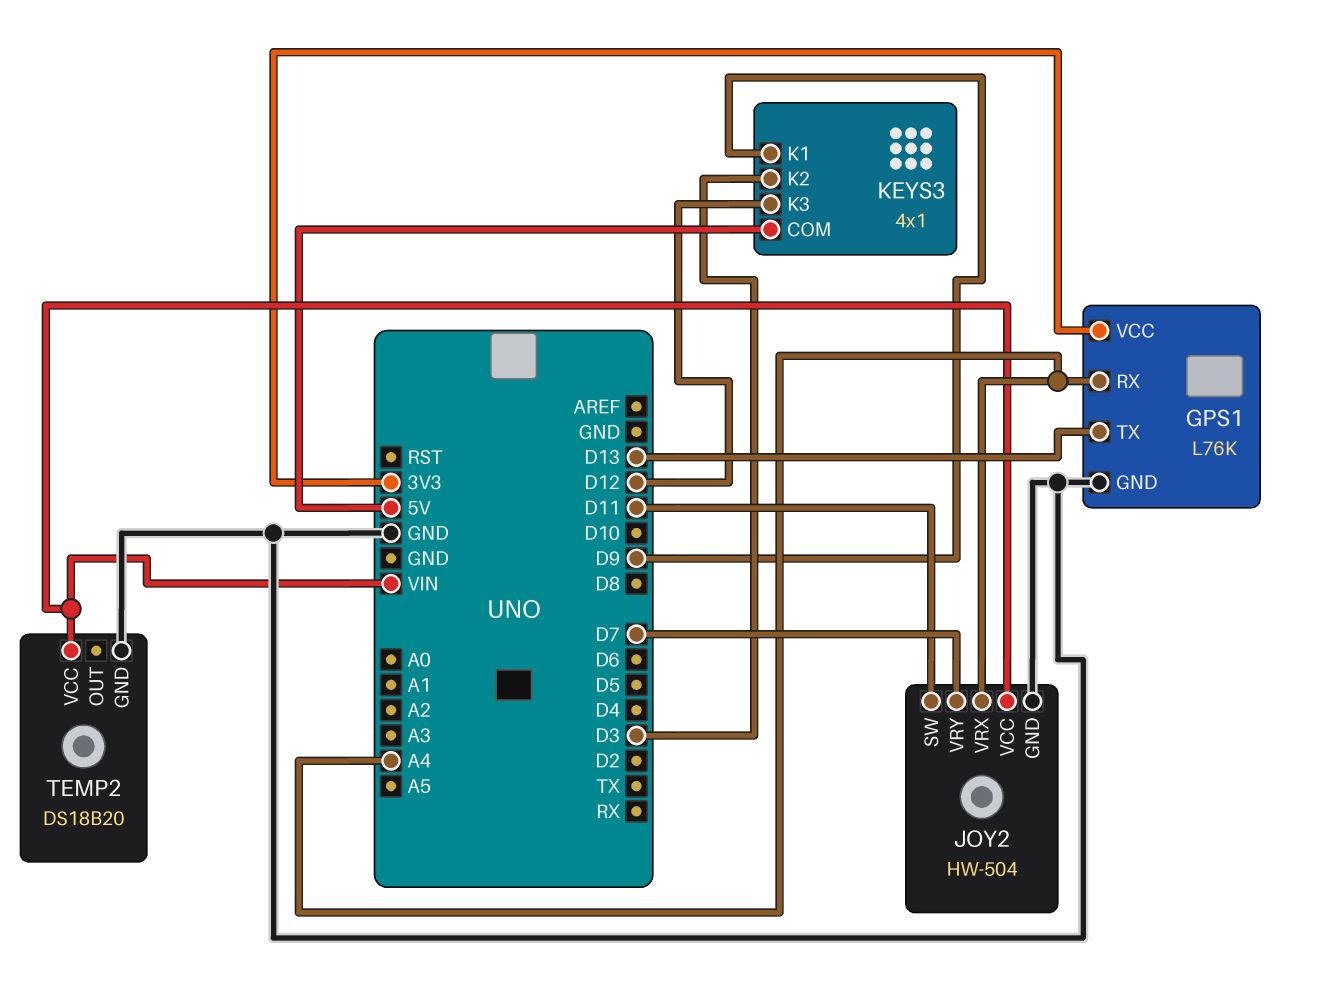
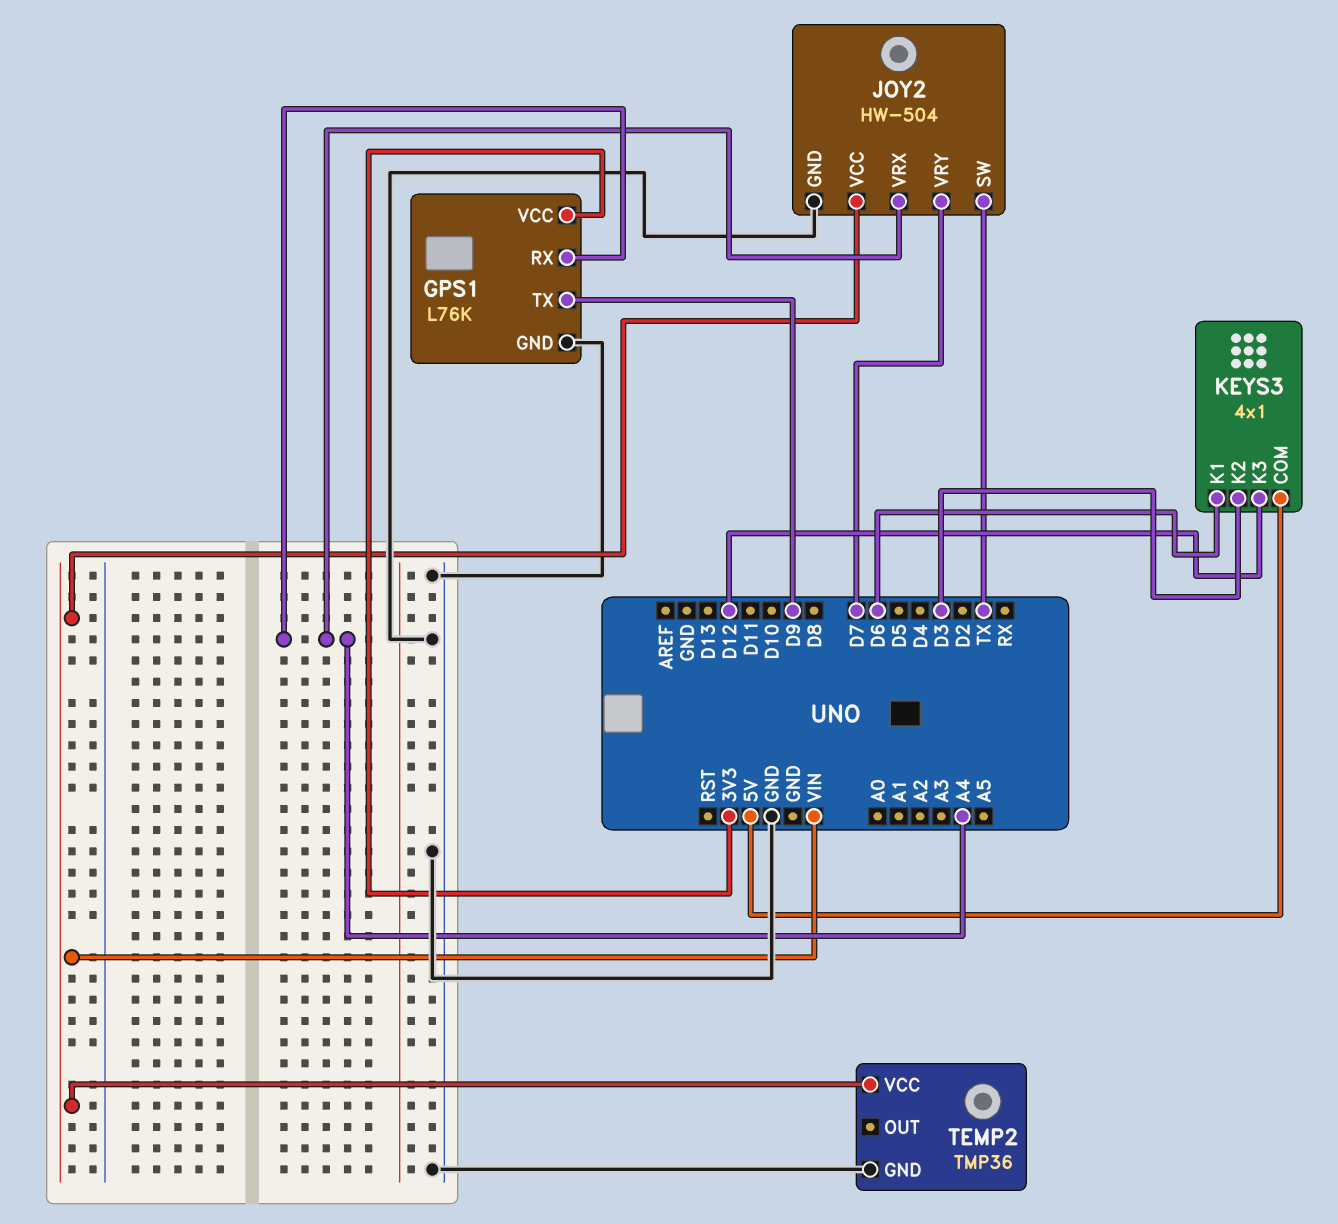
GPS1 pin TX: D13 -> D9
JOY2 pin SW: D11 -> TX
KEYS3 pin K1: D9 -> D6
TEMP2: DS18B20 -> TMP36

